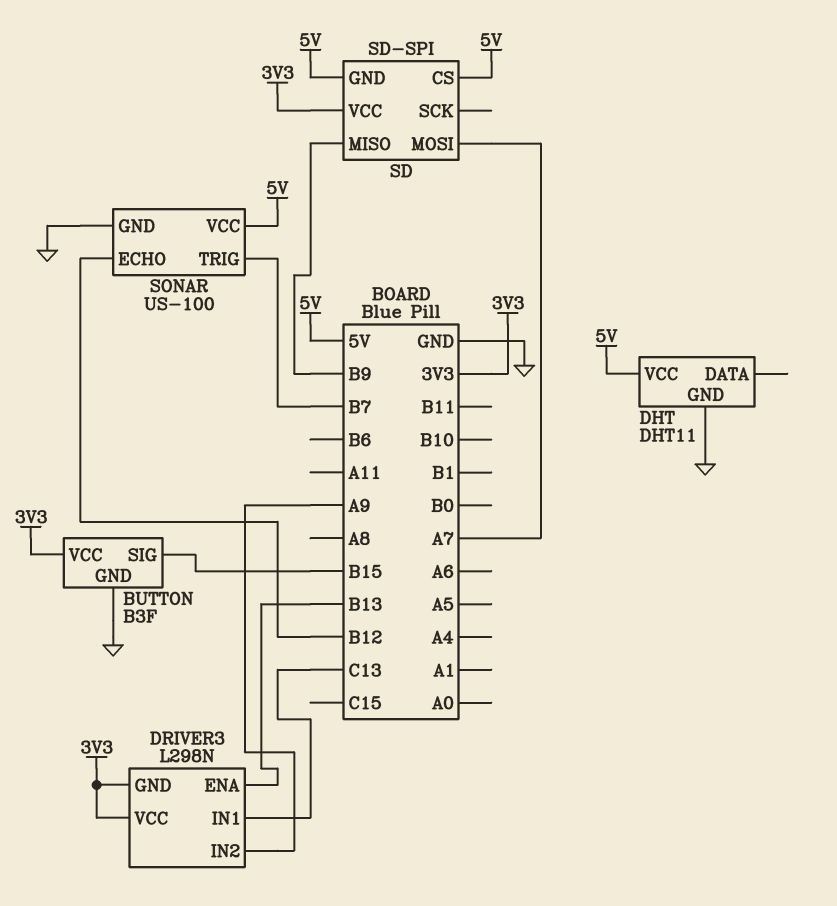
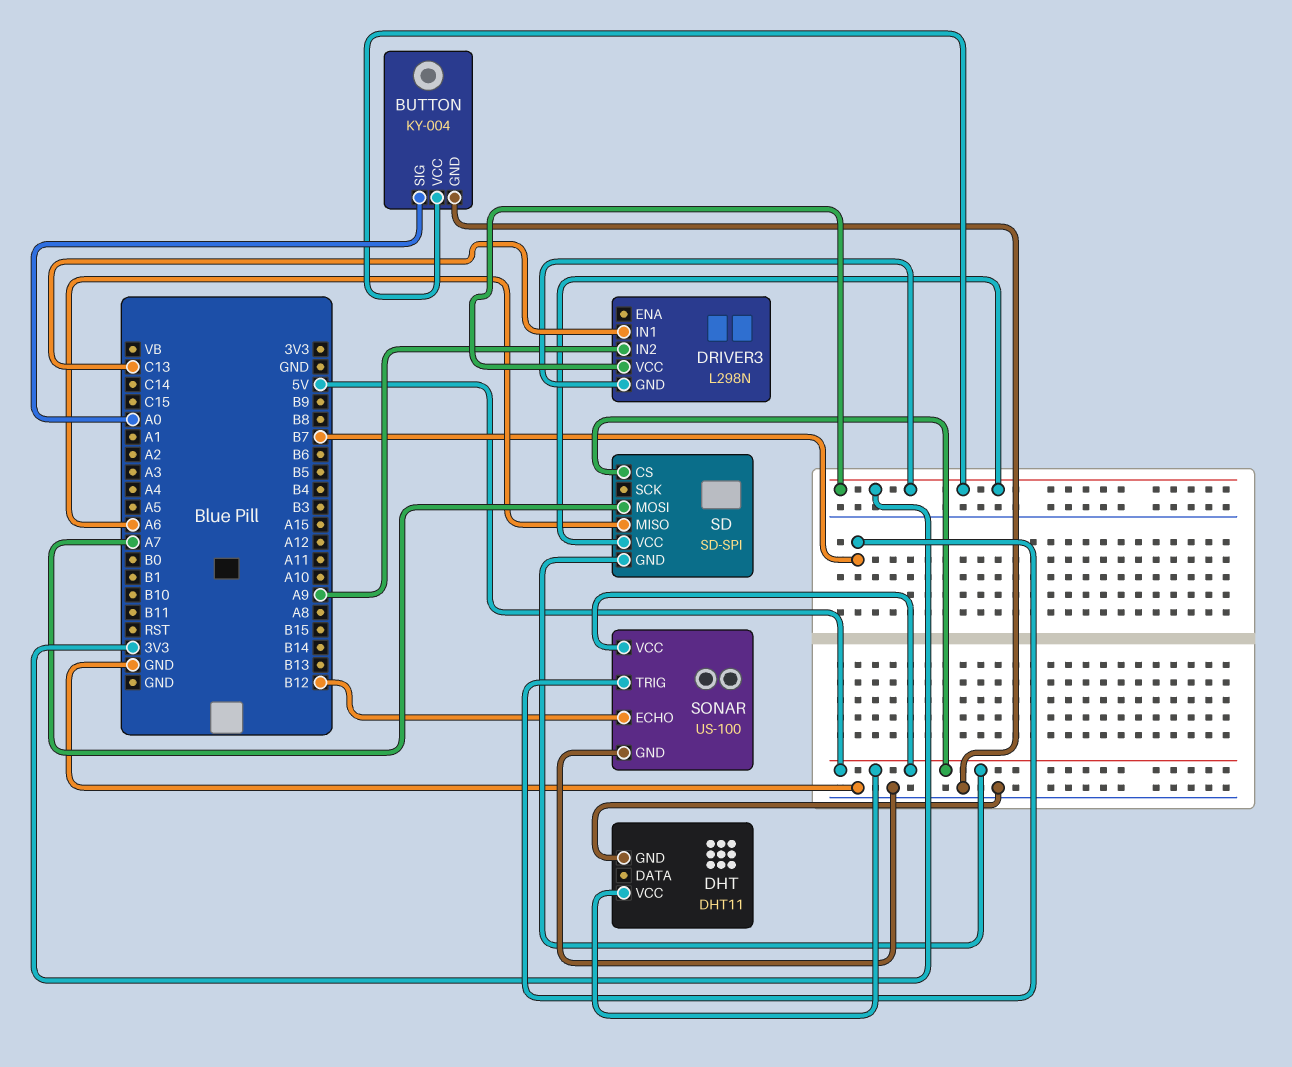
BUTTON: B3F -> KY-004
BUTTON pin SIG: B15 -> A0
DRIVER3 pin ENA: B13 -> none
SD pin MISO: B9 -> A6

